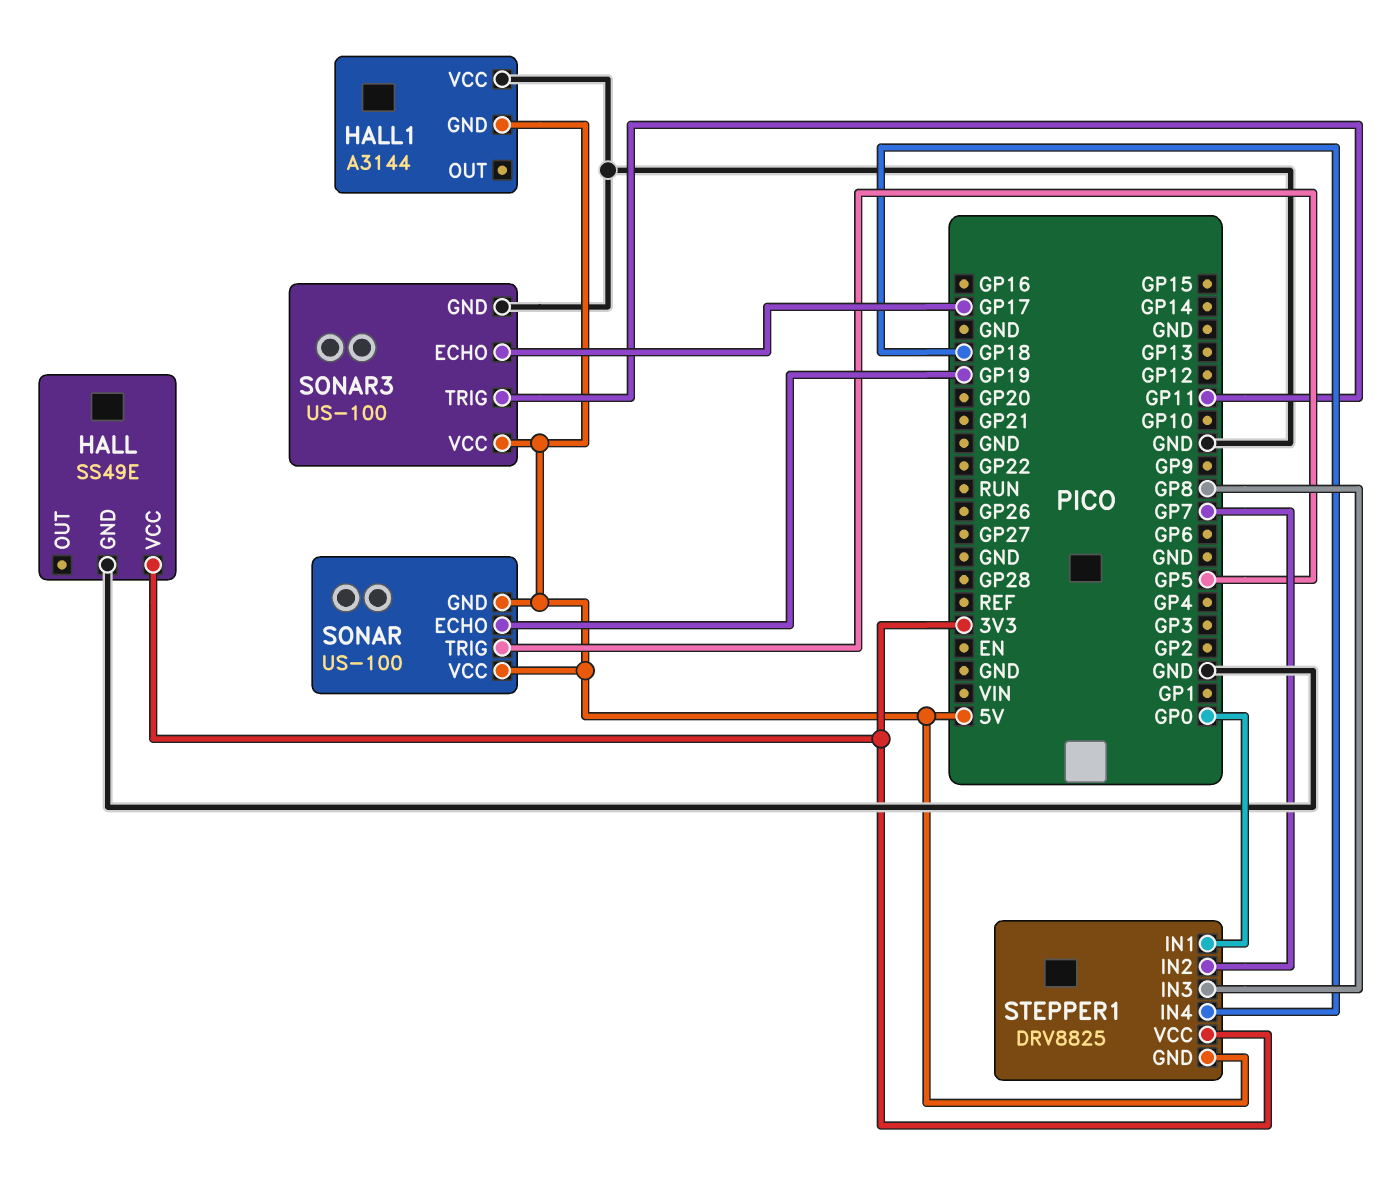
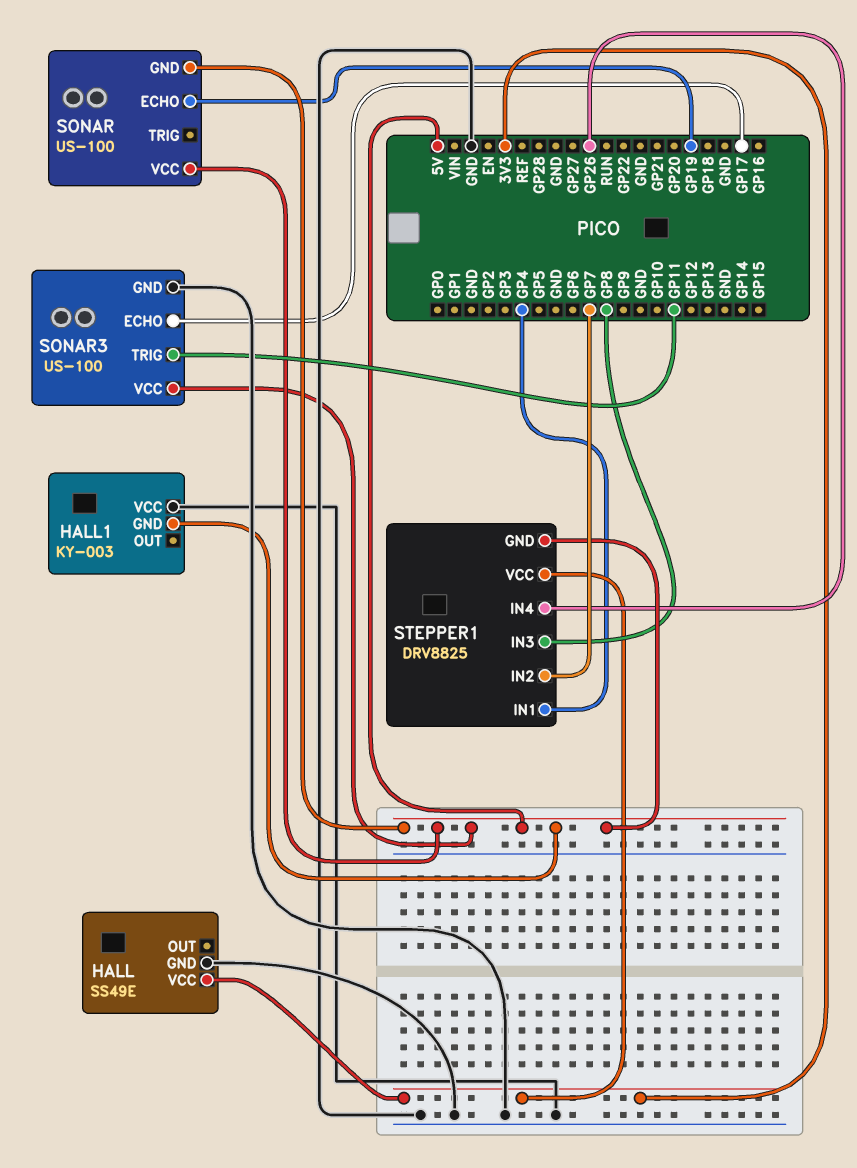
HALL1: A3144 -> KY-003
SONAR pin TRIG: GP5 -> none
STEPPER1 pin IN1: GP0 -> GP4
STEPPER1 pin IN4: GP18 -> GP26

